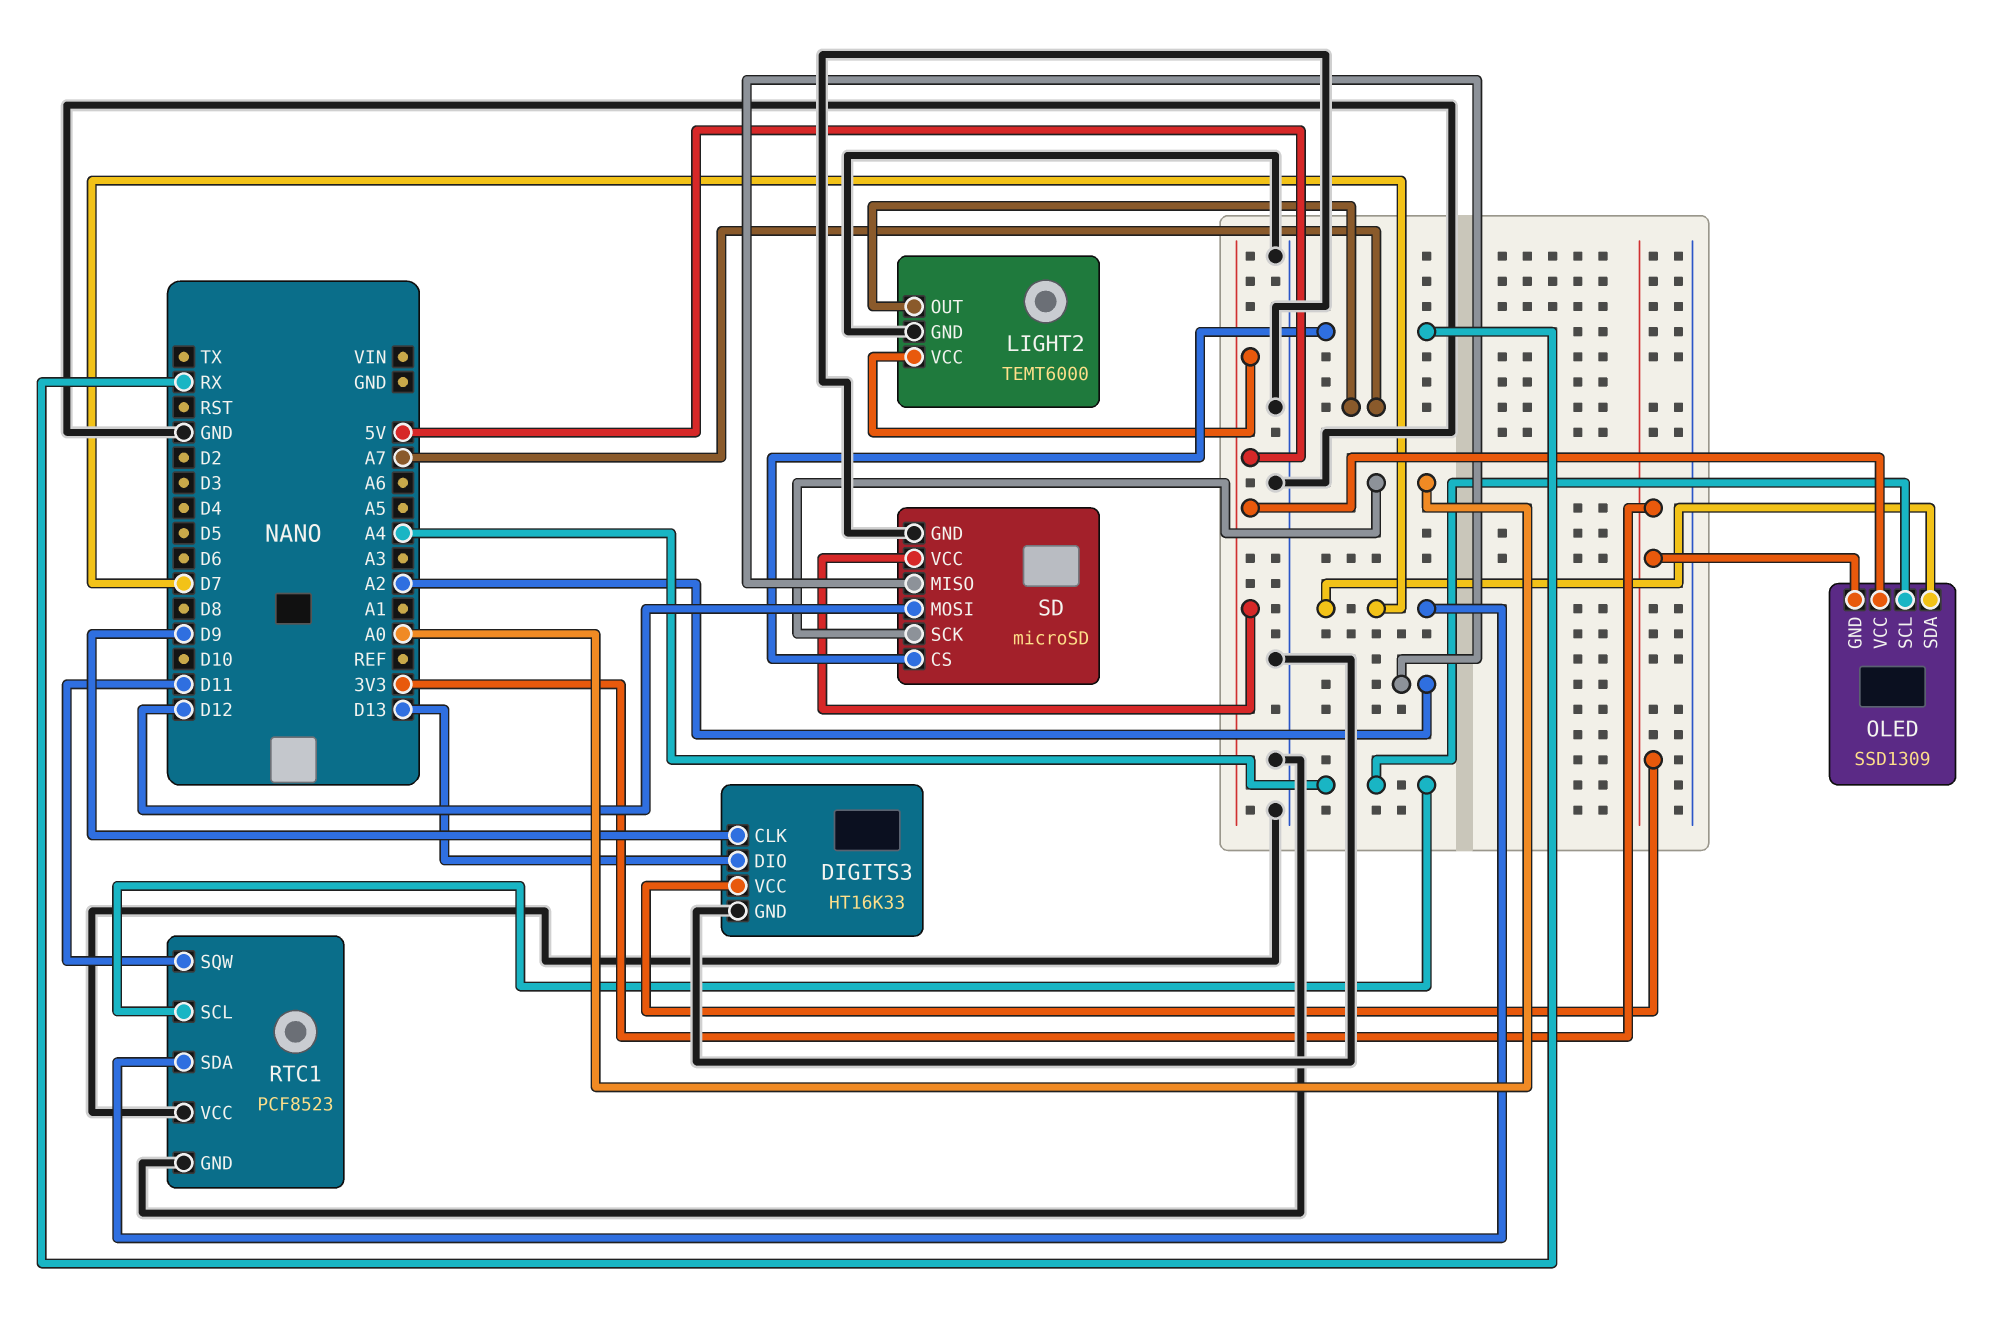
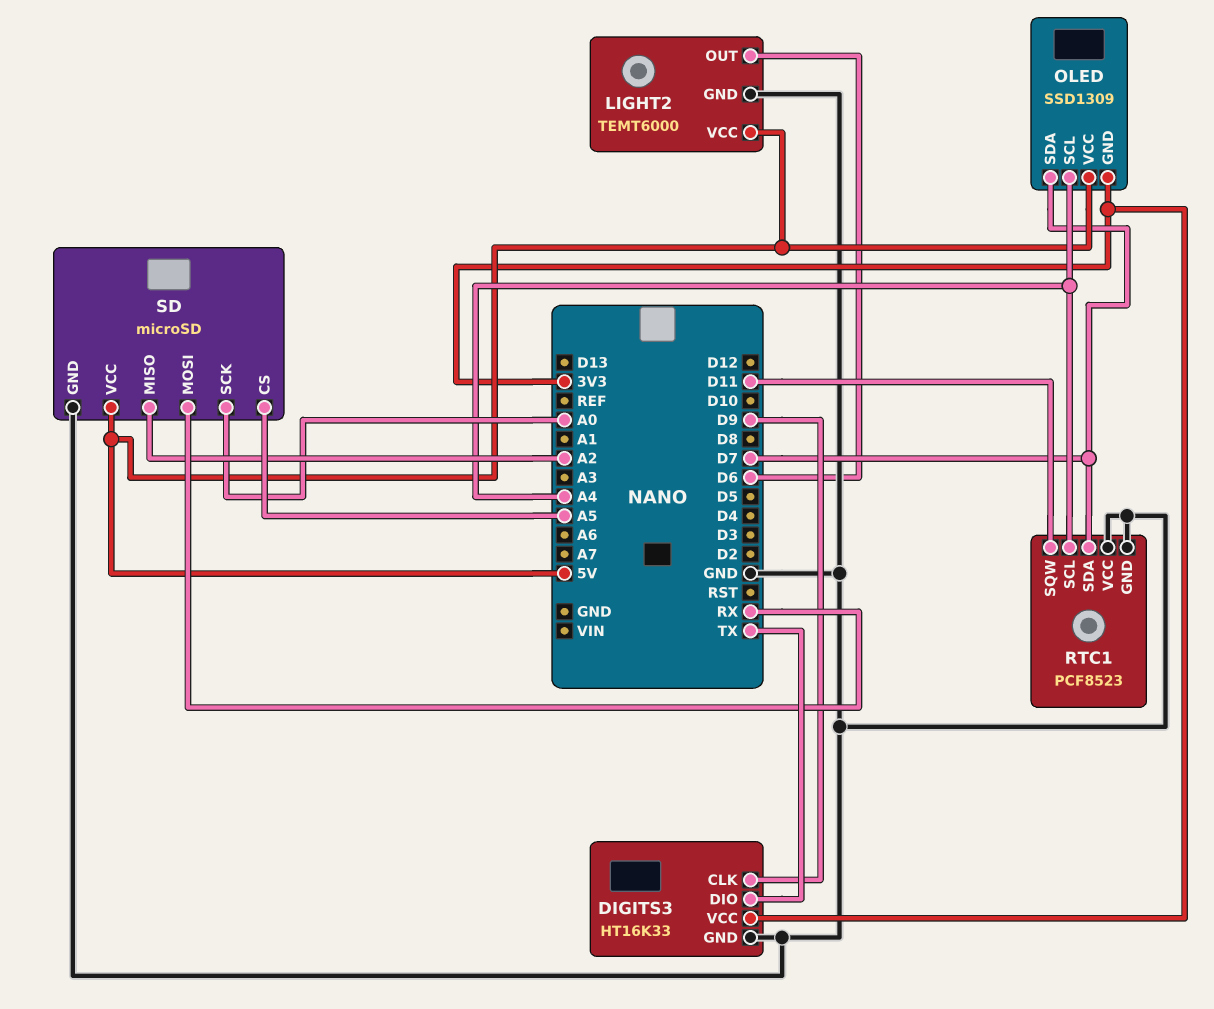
DIGITS3 pin DIO: D13 -> TX
LIGHT2 pin OUT: A7 -> D6
SD pin CS: RX -> A5
SD pin MOSI: D12 -> RX

